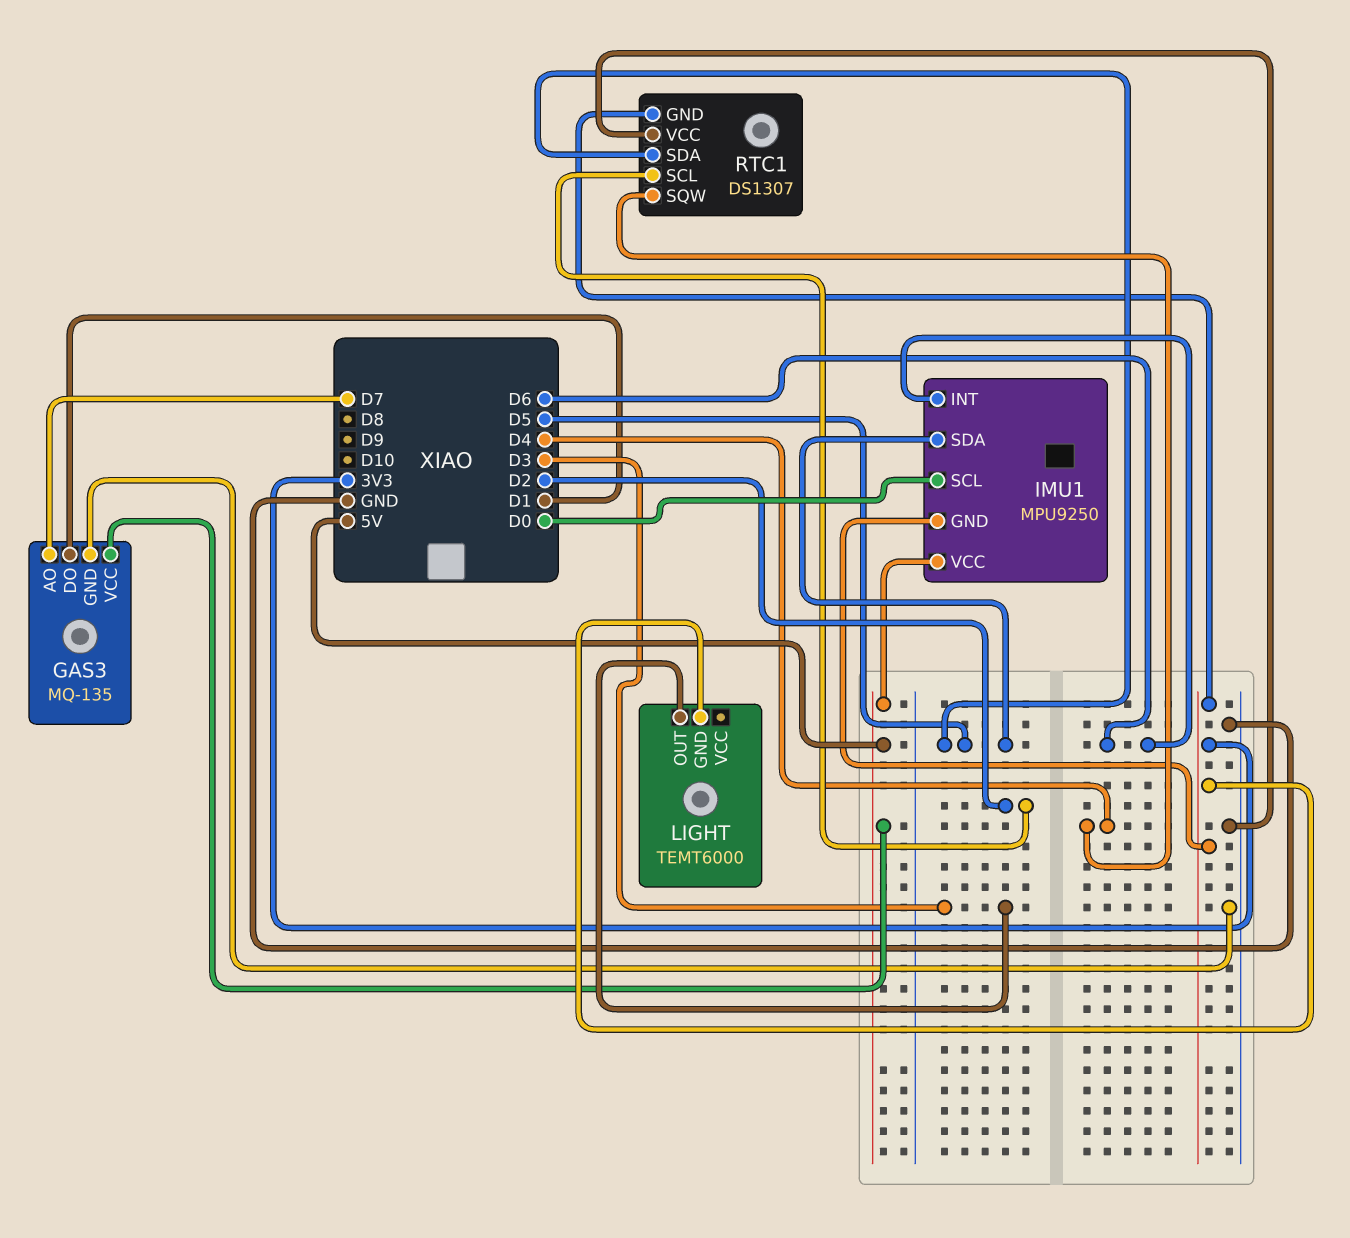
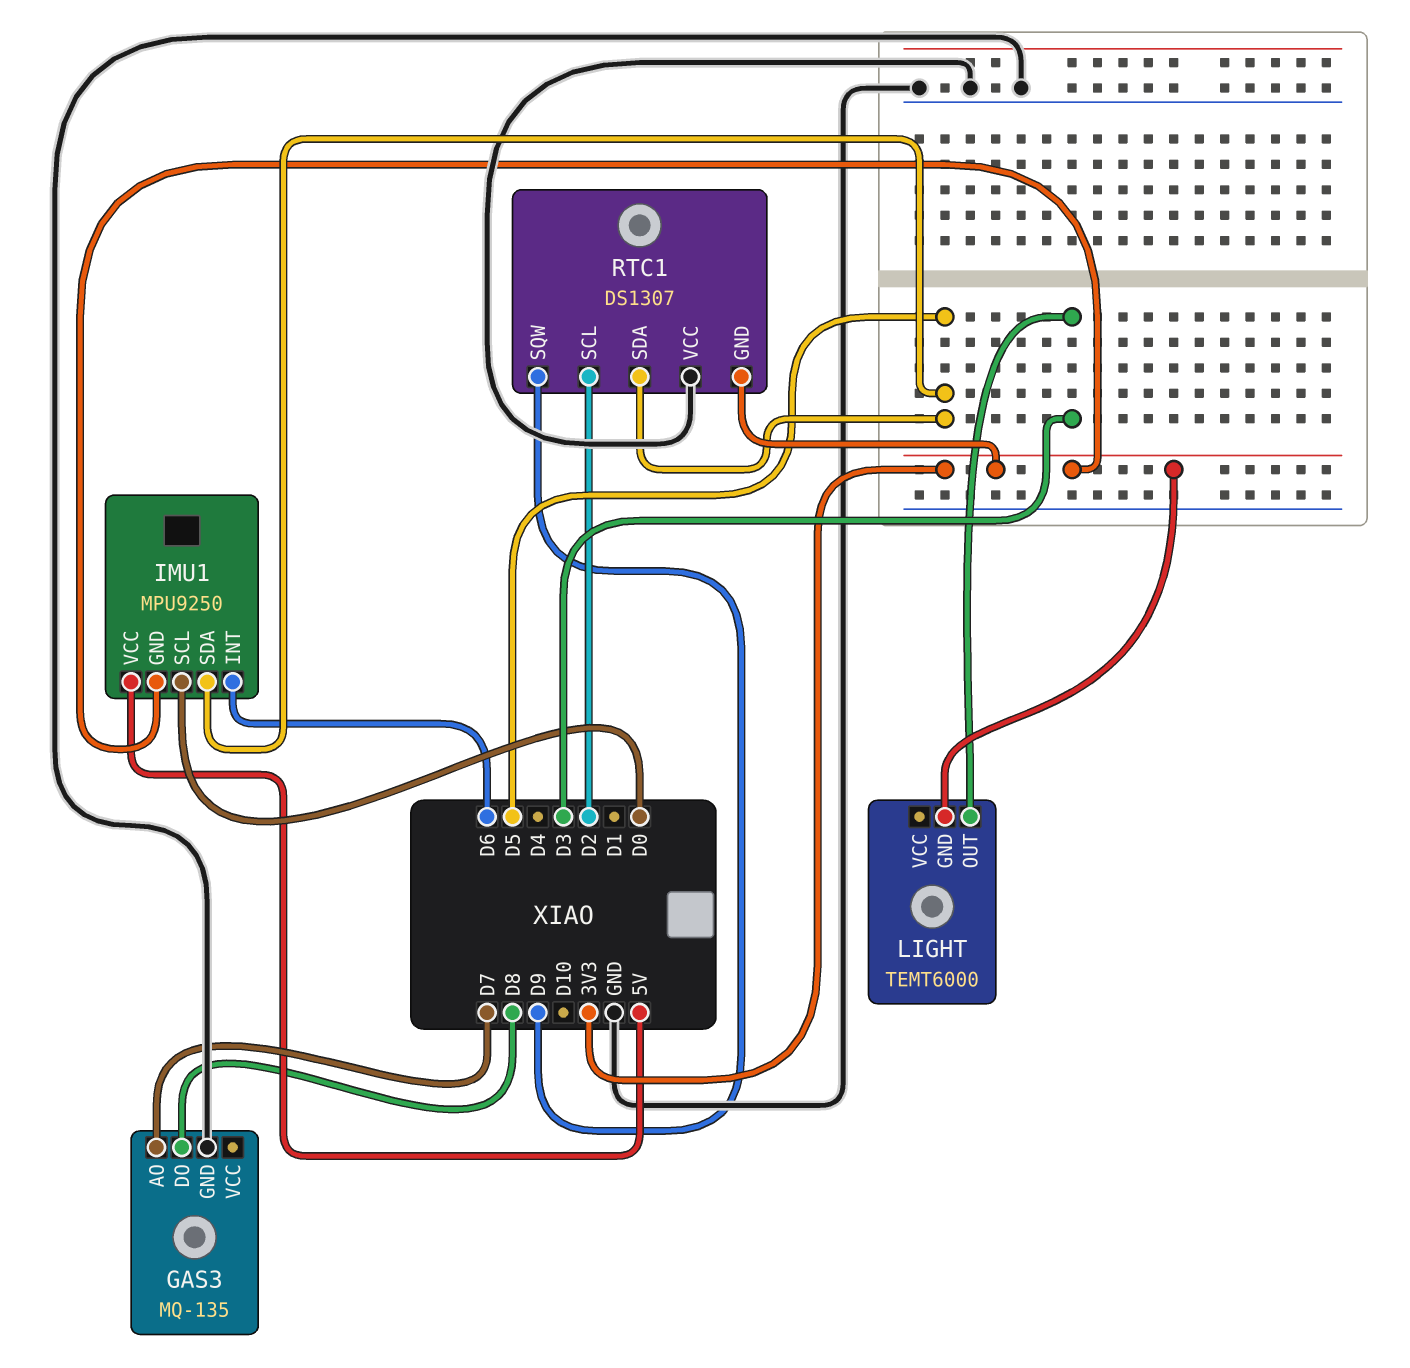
GAS3 pin DO: D1 -> D8
GAS3 pin VCC: 5V -> none
RTC1 pin SQW: D4 -> D9

